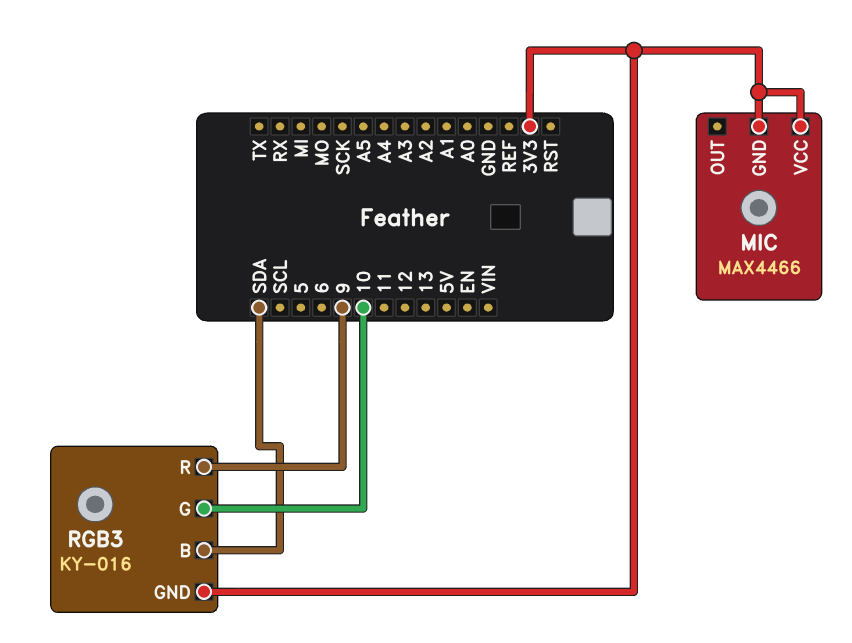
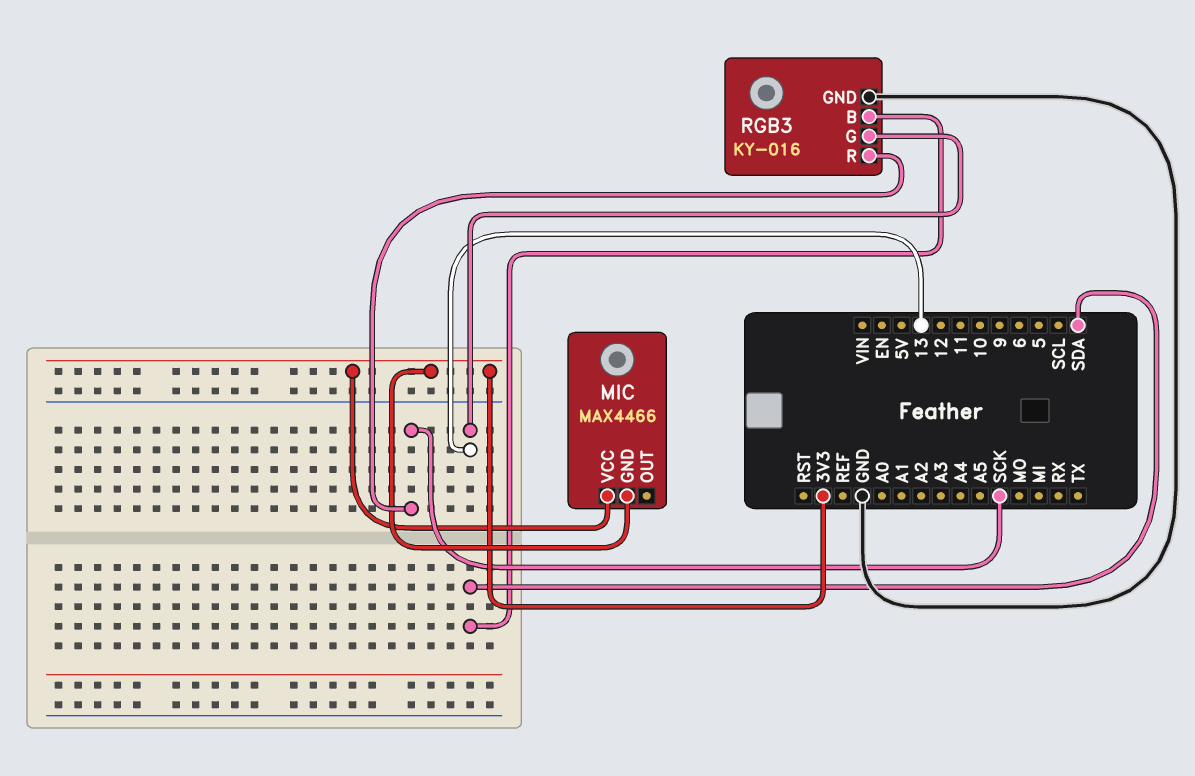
RGB3 pin G: 10 -> 13
RGB3 pin GND: 3V3 -> GND
RGB3 pin R: 9 -> SCK

